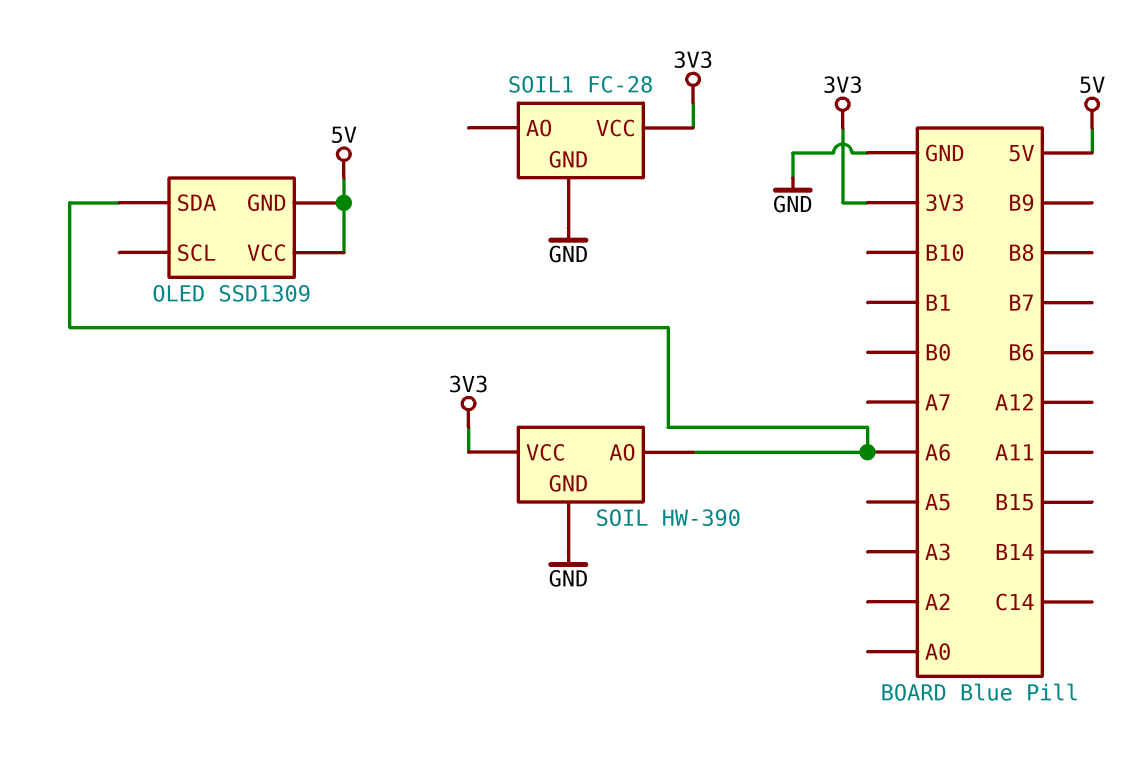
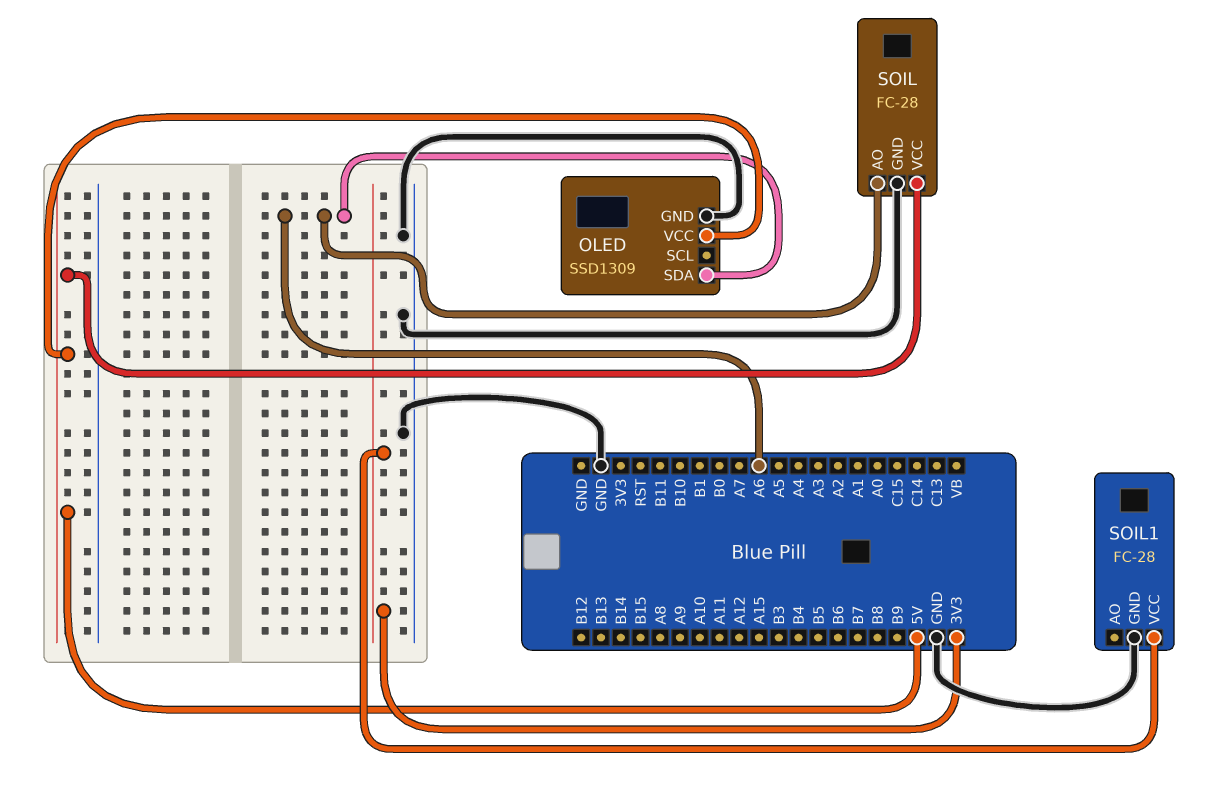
OLED pin GND: 5V -> GND
SOIL: HW-390 -> FC-28
SOIL pin VCC: 3V3 -> 5V

